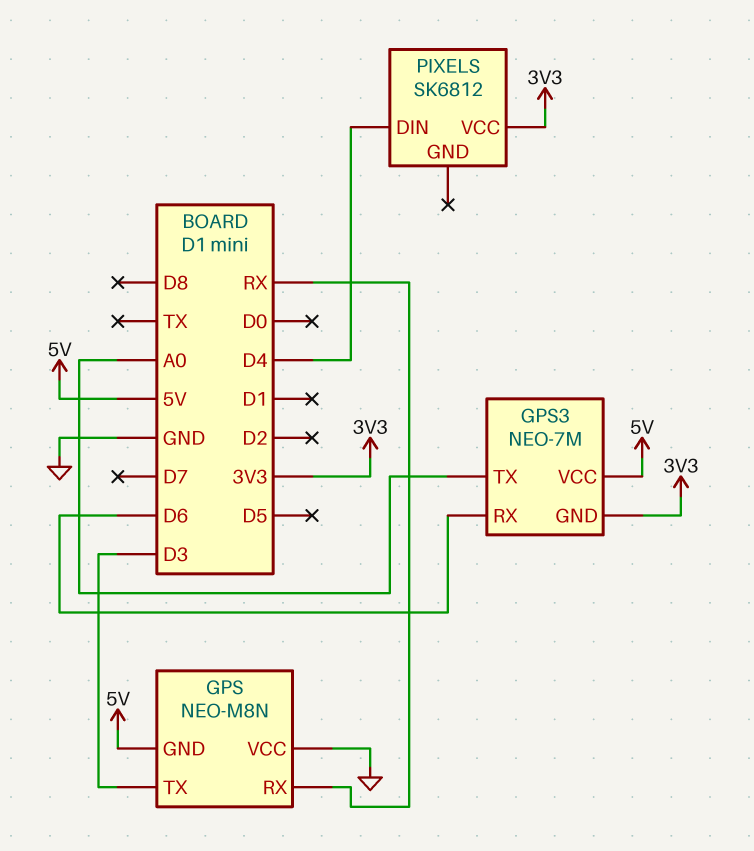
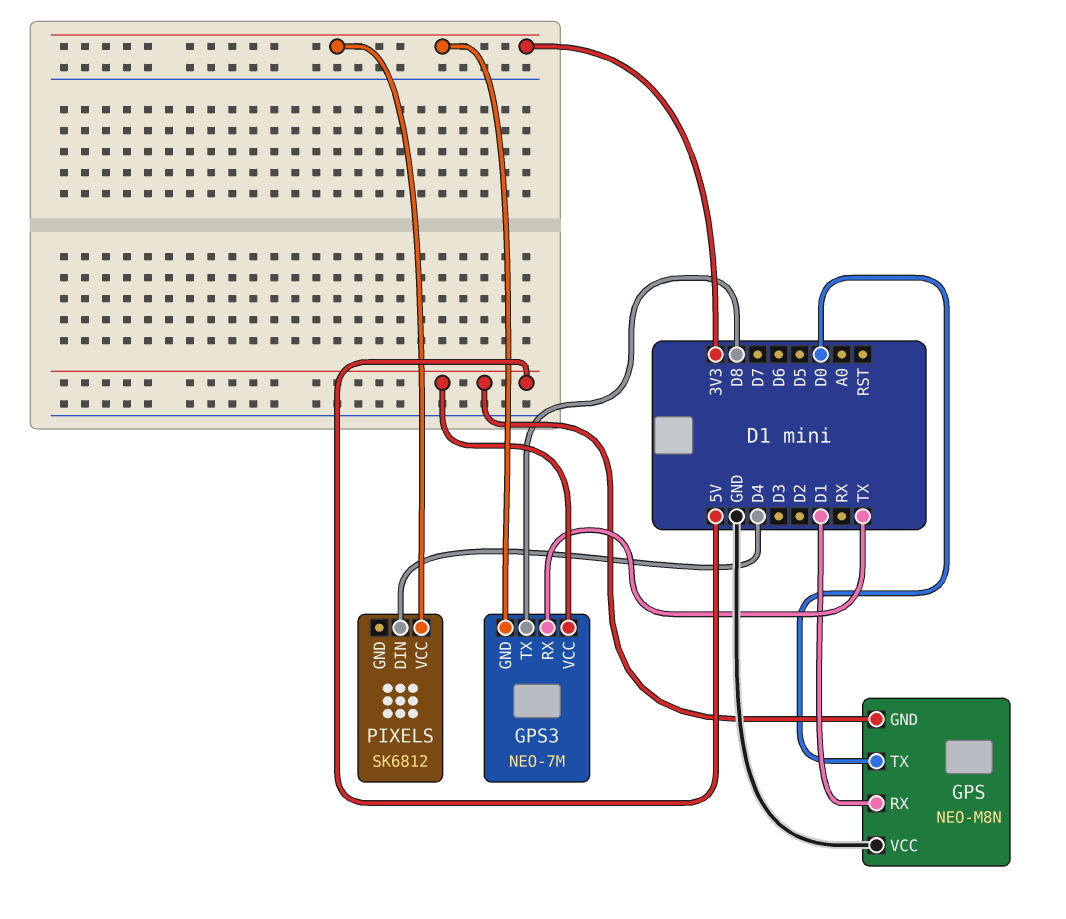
GPS pin RX: RX -> D1
GPS pin TX: D3 -> D0
GPS3 pin RX: D6 -> TX
GPS3 pin TX: A0 -> D8

